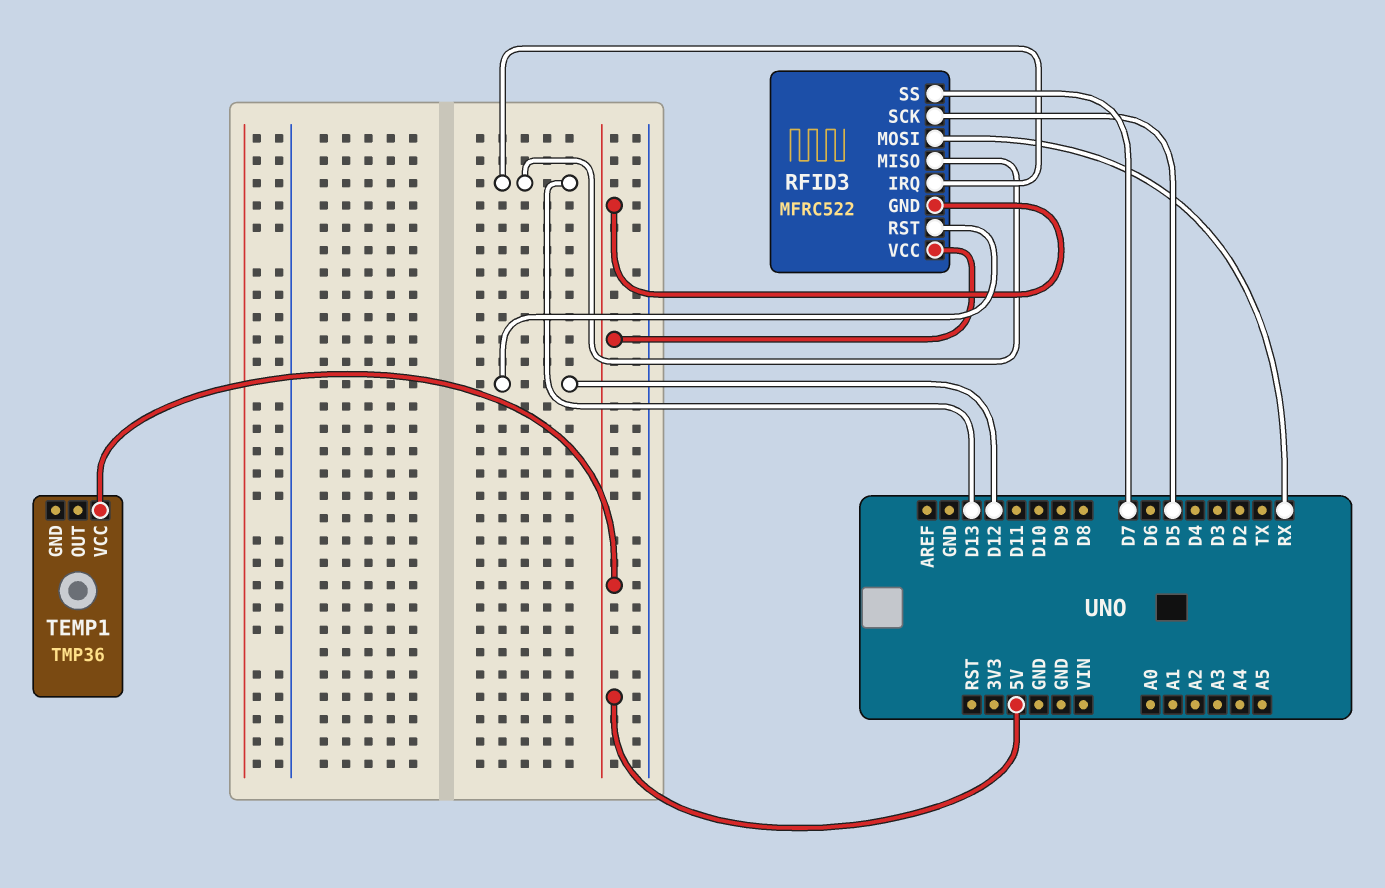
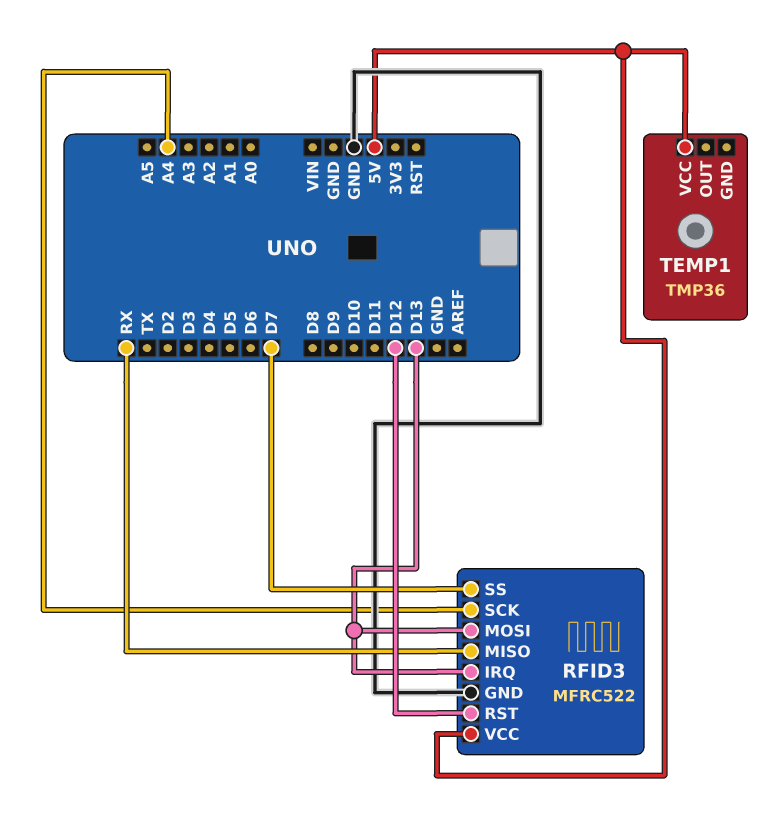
RFID3 pin GND: 5V -> GND
RFID3 pin MISO: D13 -> RX
RFID3 pin MOSI: RX -> D13
RFID3 pin SCK: D5 -> A4

